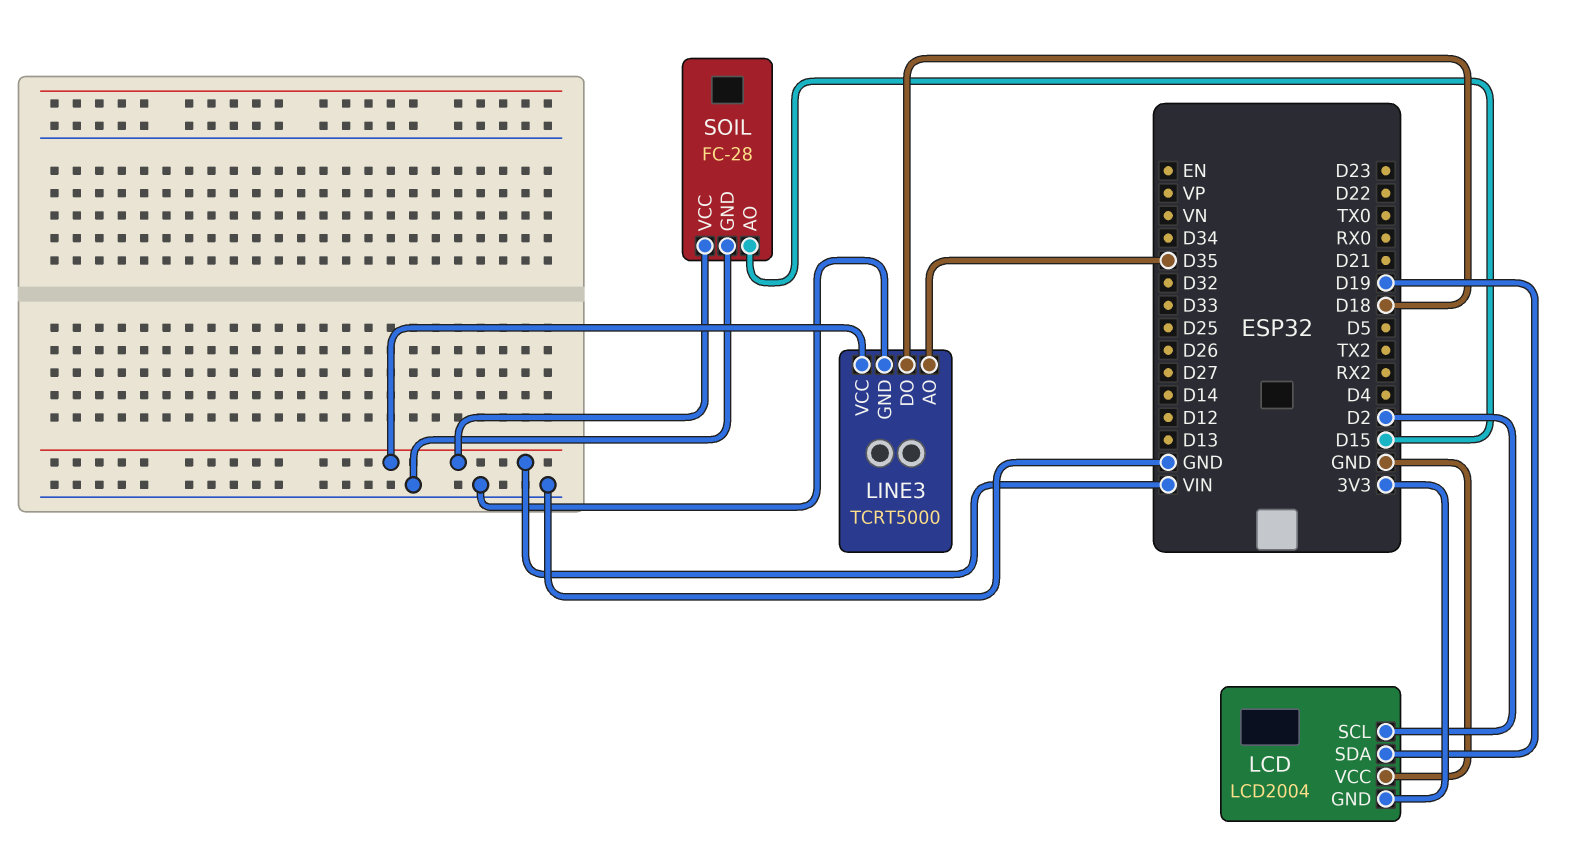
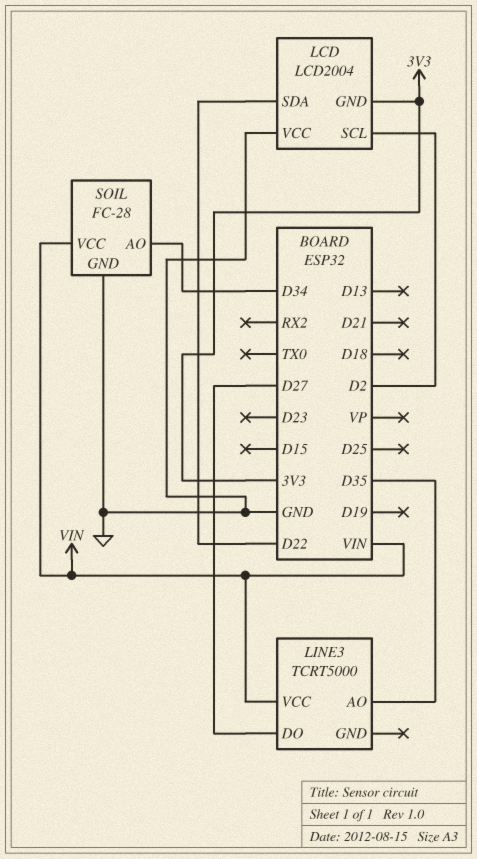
LCD pin SDA: D19 -> D22
LINE3 pin DO: D18 -> D27
LINE3 pin GND: GND -> none
SOIL pin AO: D15 -> D34

